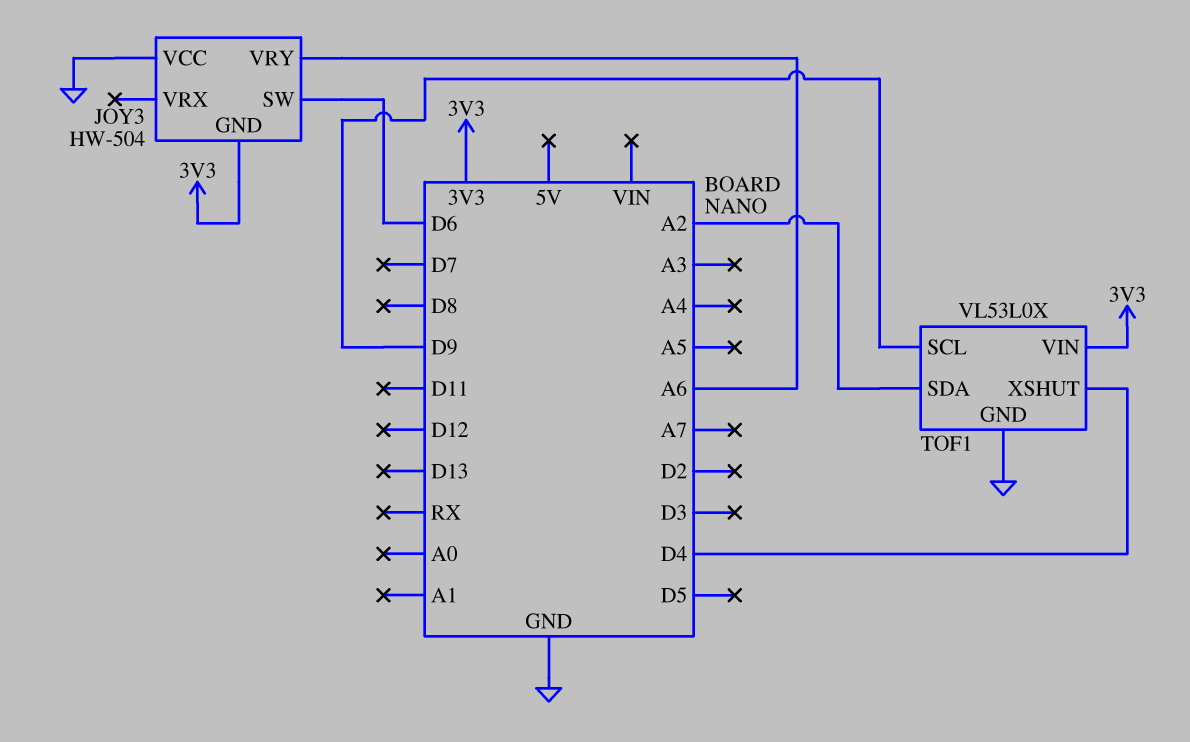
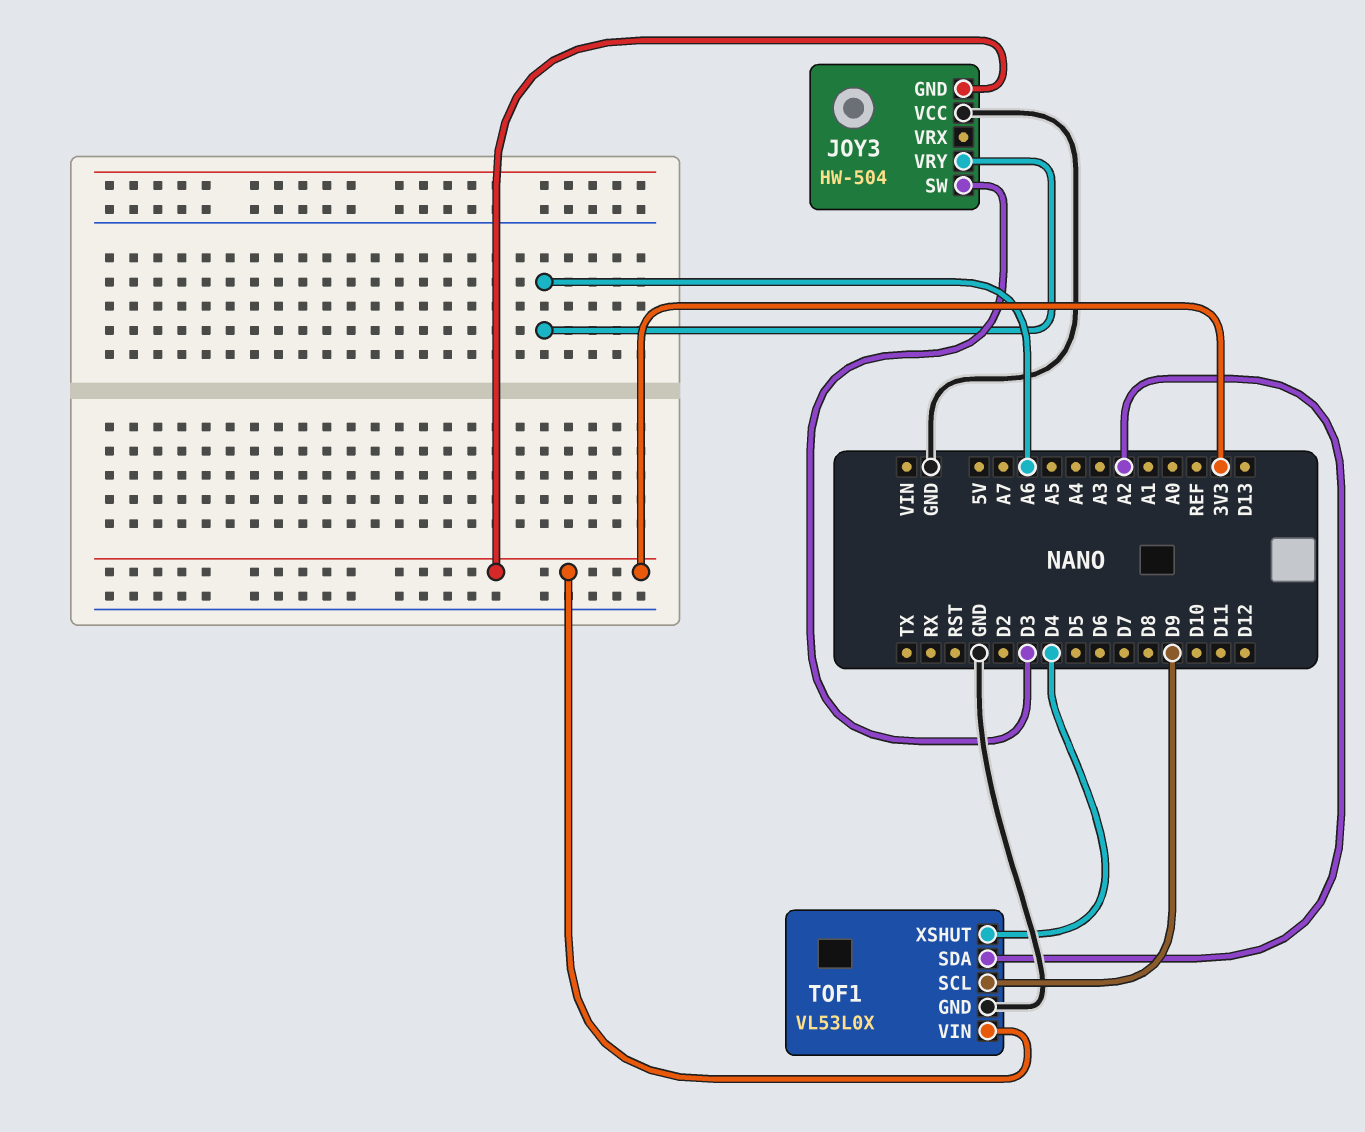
JOY3 pin SW: D6 -> D3

